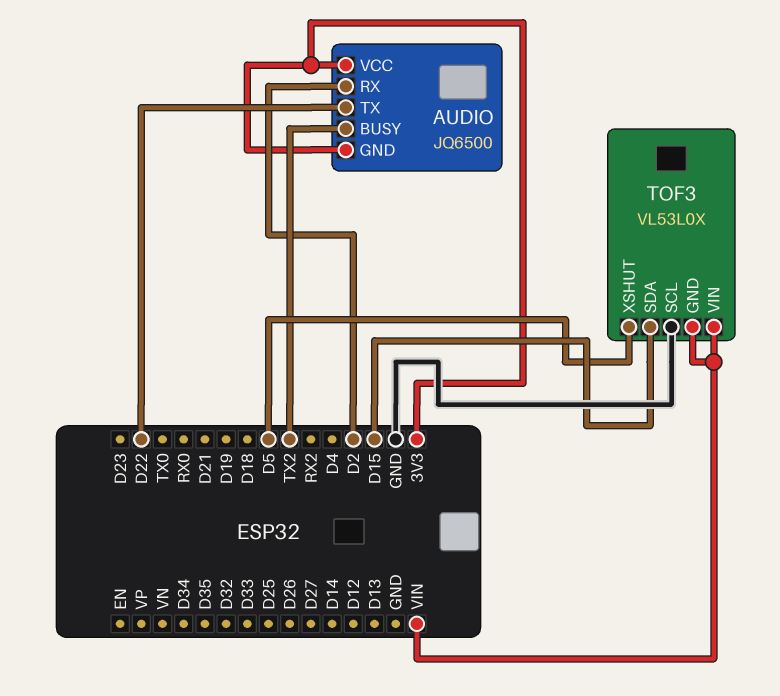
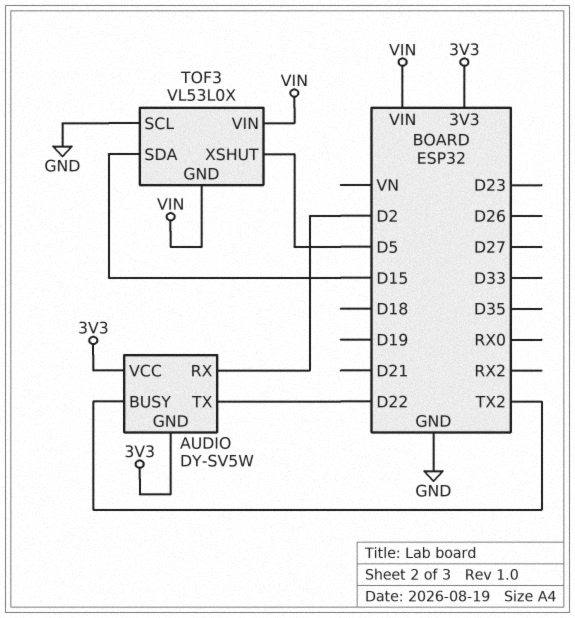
AUDIO: JQ6500 -> DY-SV5W

